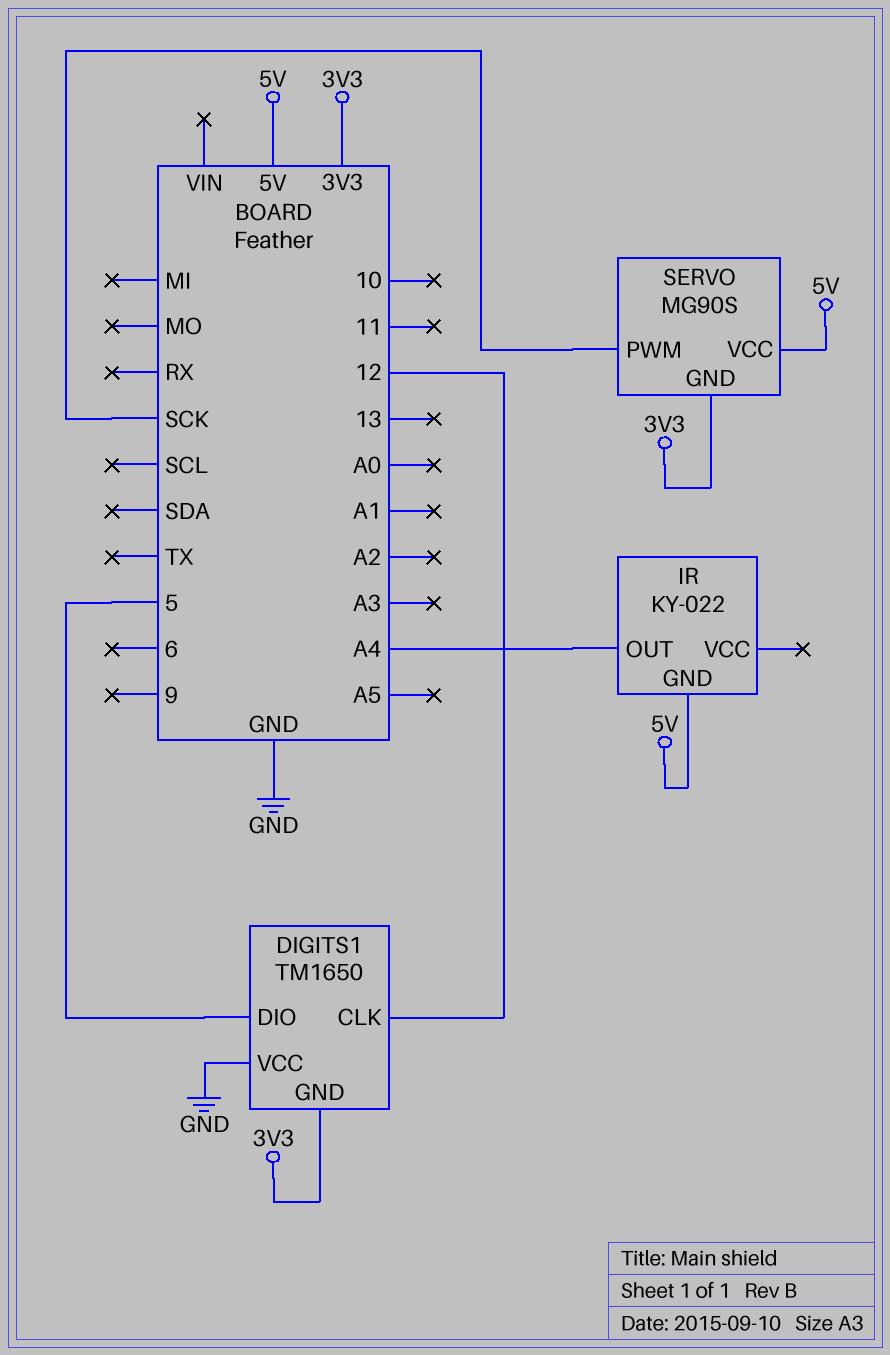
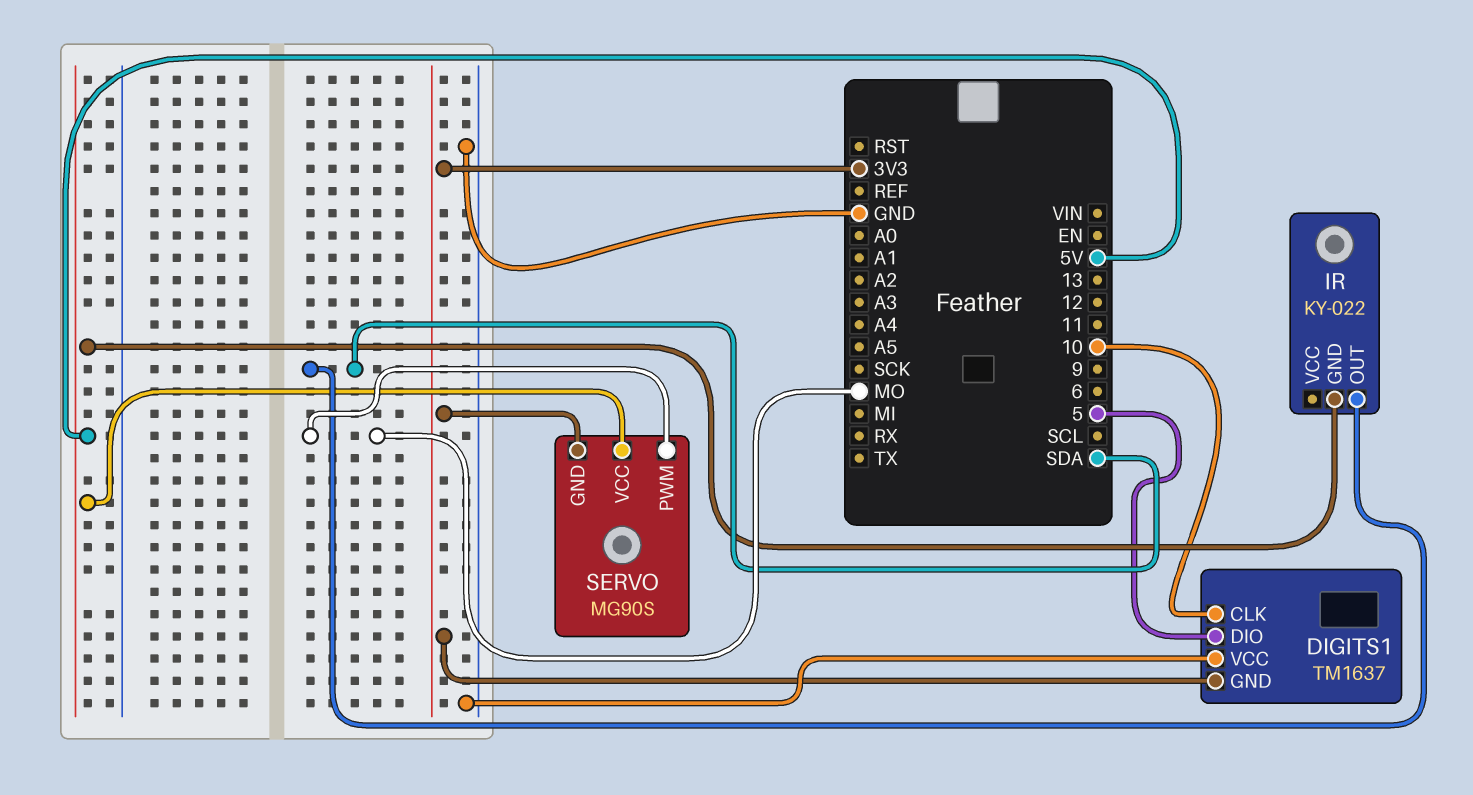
DIGITS1: TM1650 -> TM1637
DIGITS1 pin CLK: 12 -> 10
IR pin OUT: A4 -> SDA
SERVO pin PWM: SCK -> MO

